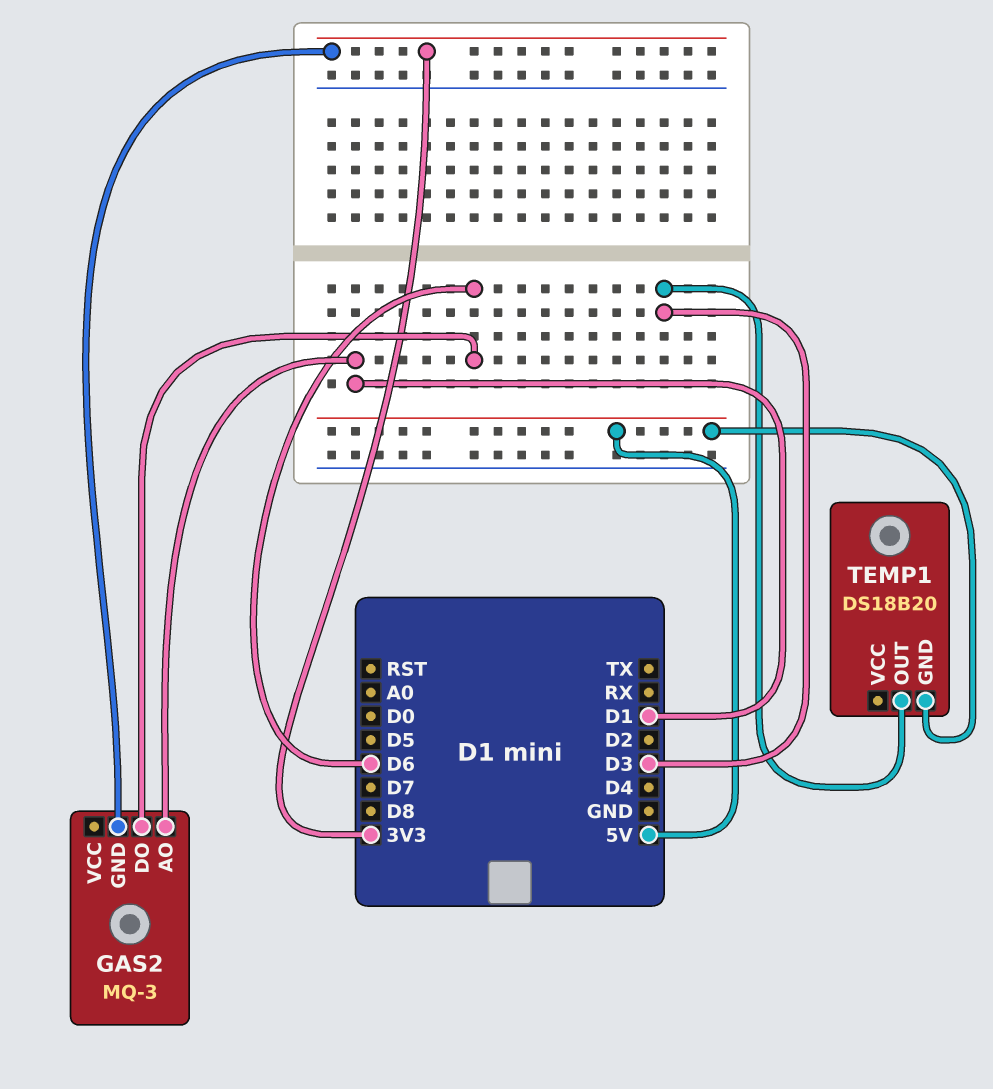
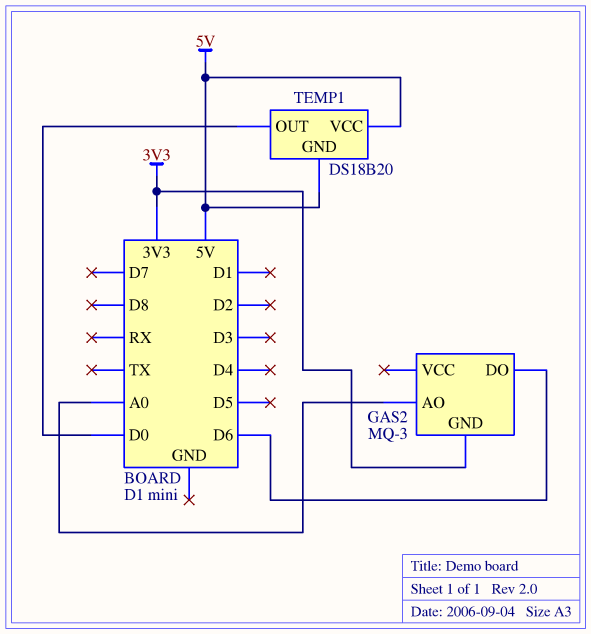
GAS2 pin AO: D1 -> A0
TEMP1 pin OUT: D3 -> D0
TEMP1 pin VCC: none -> 5V

